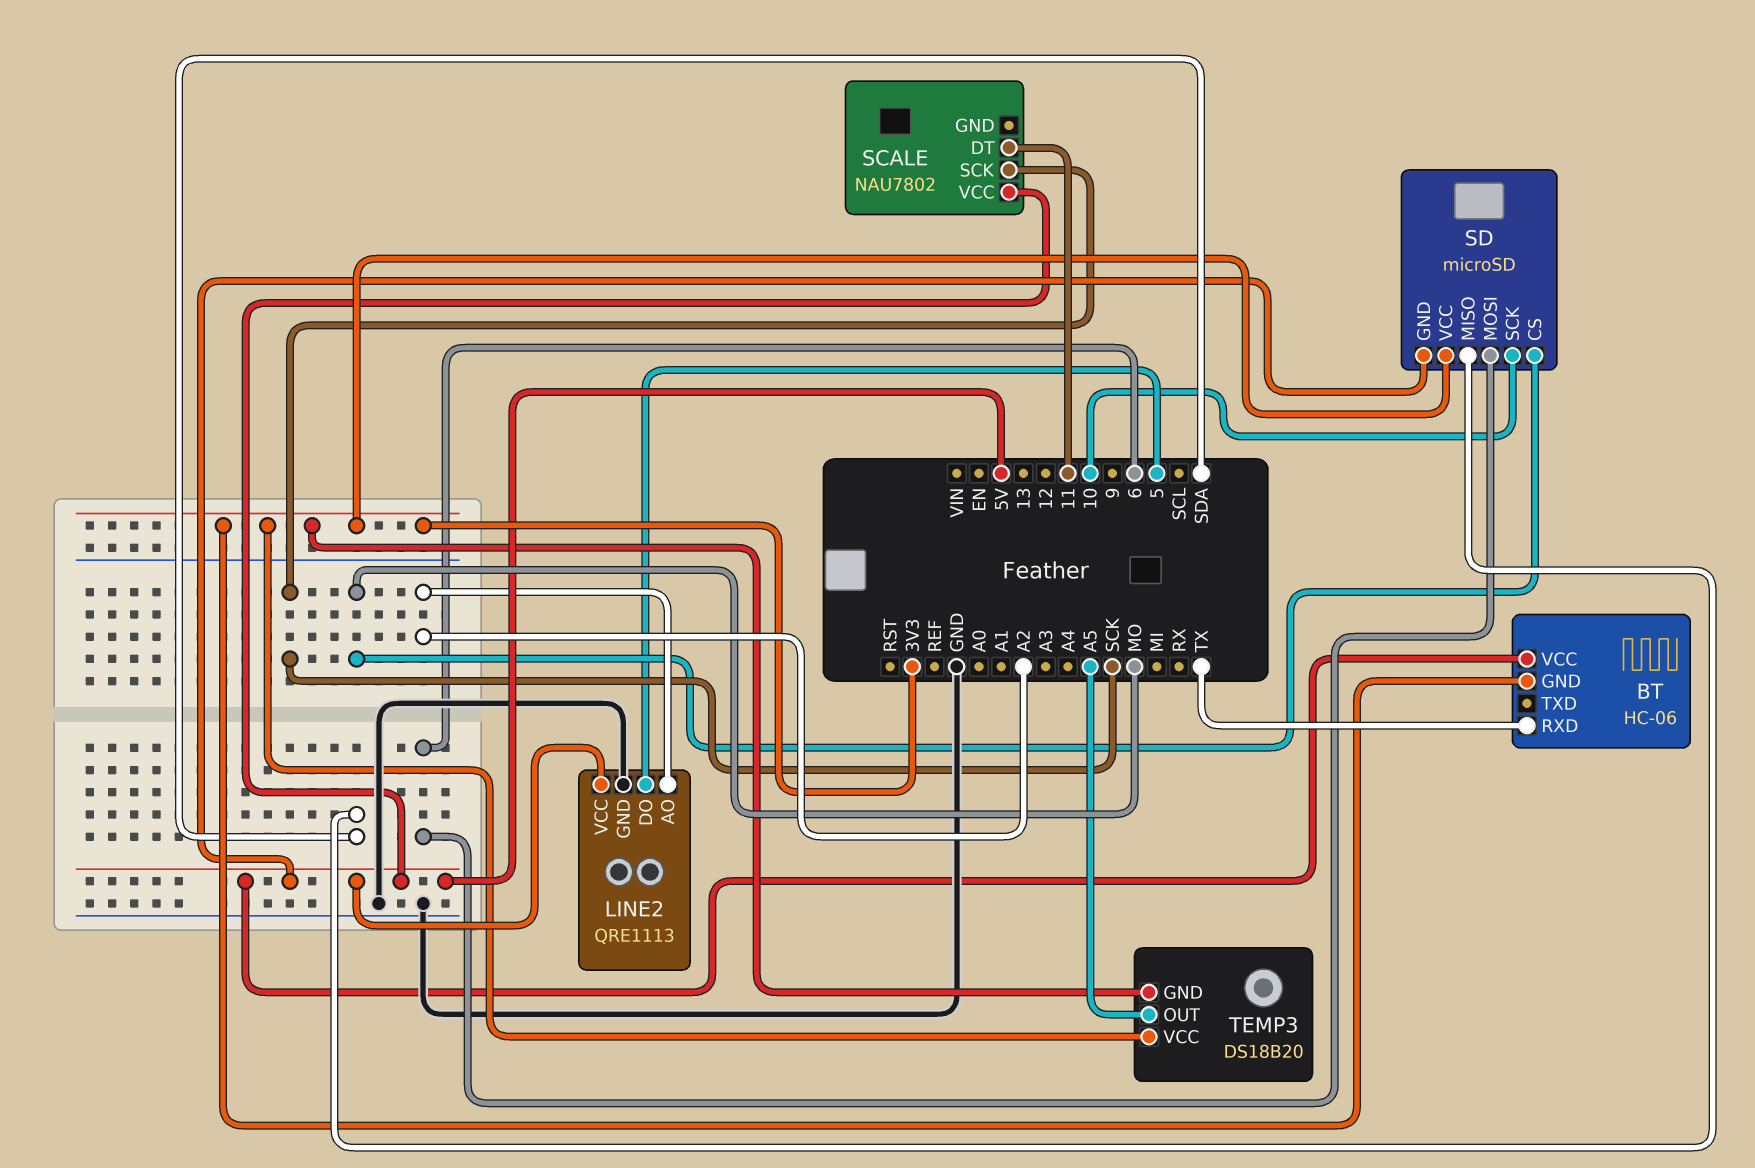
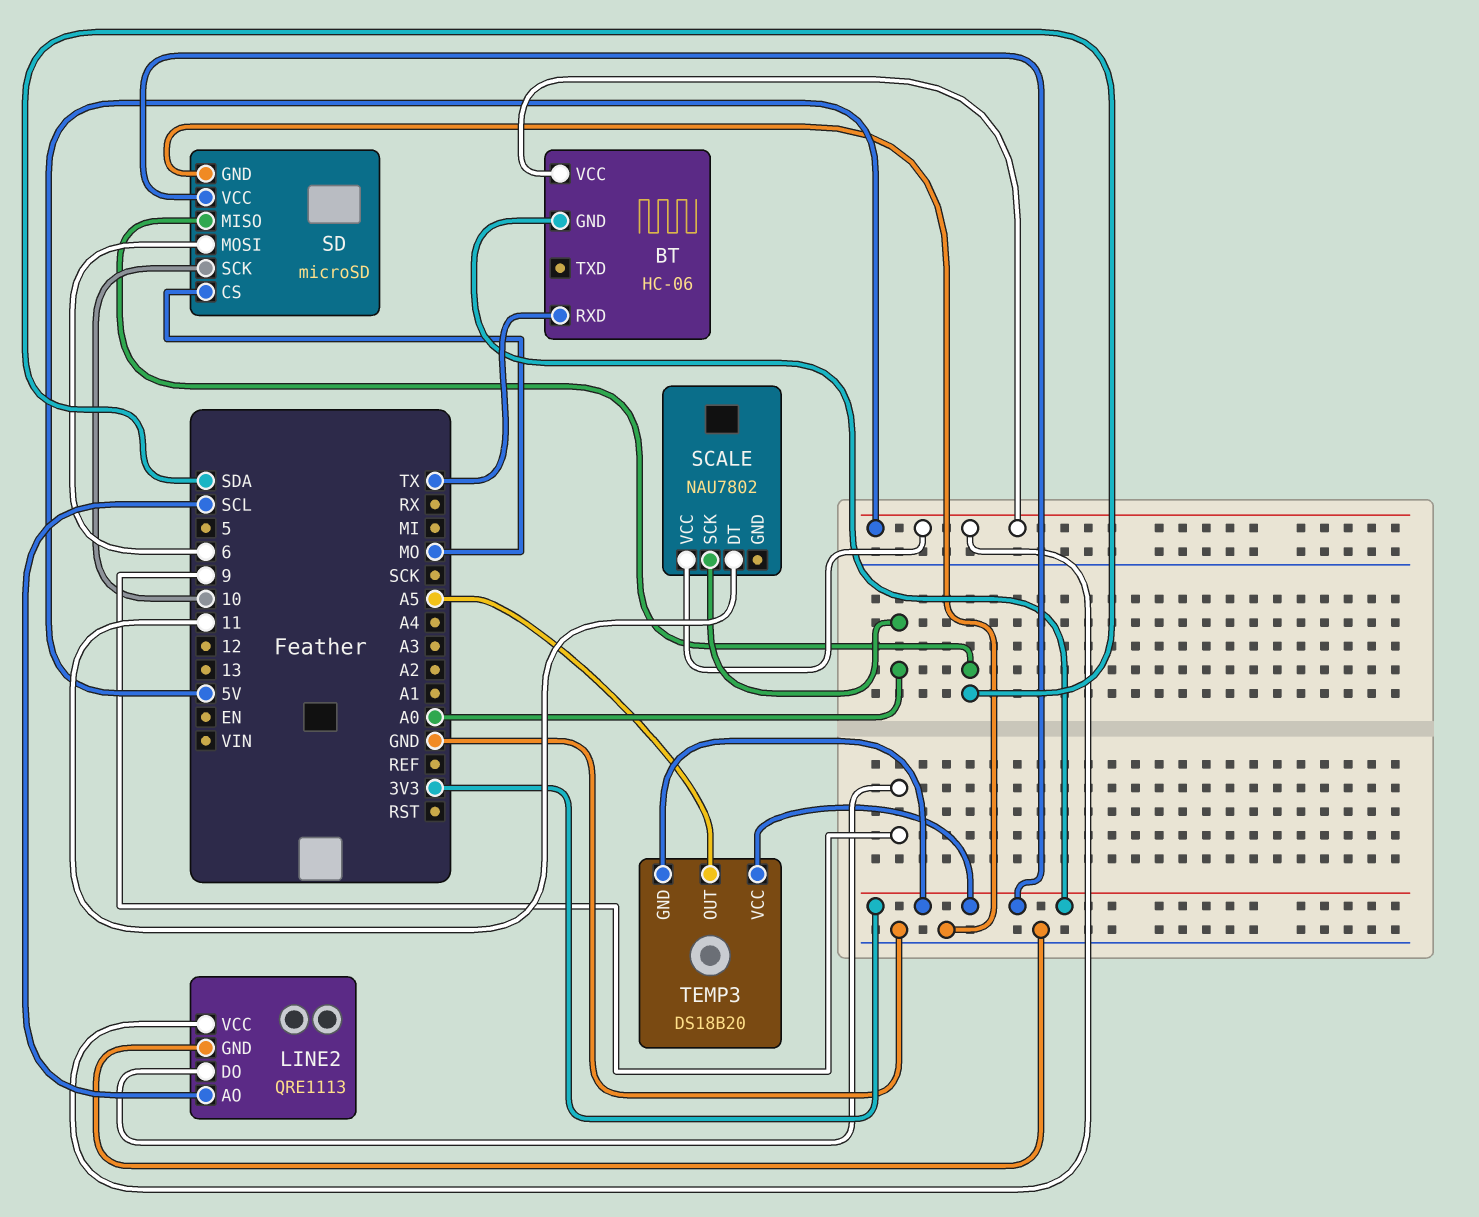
LINE2 pin AO: A2 -> SCL
LINE2 pin DO: 5 -> 9
SCALE pin SCK: SCK -> A0
SD pin GND: 5V -> GND

